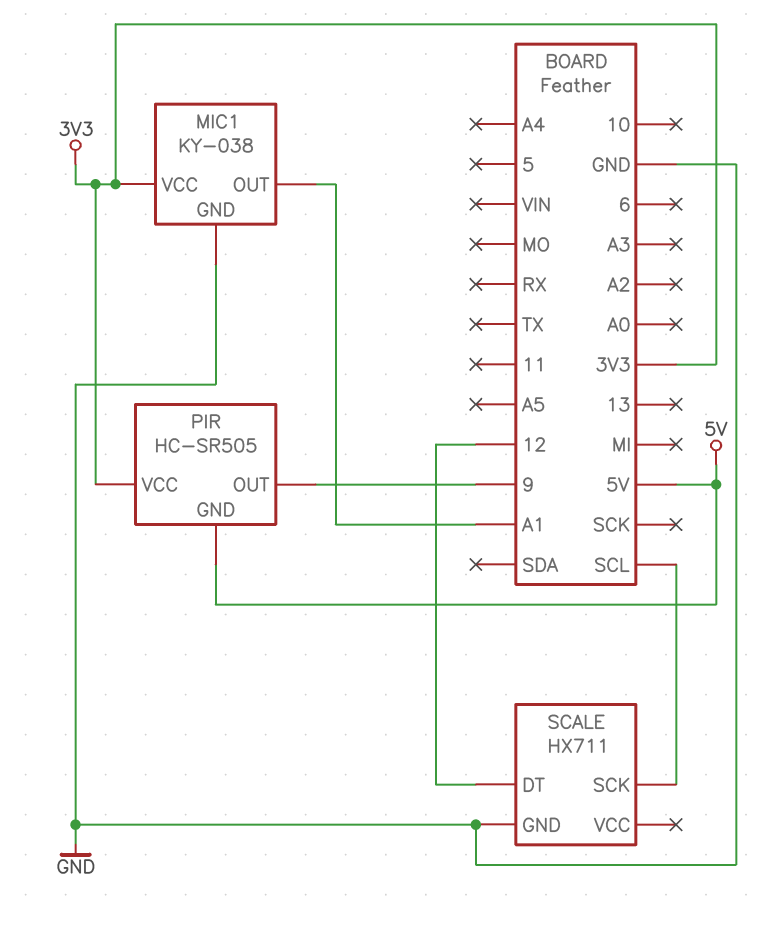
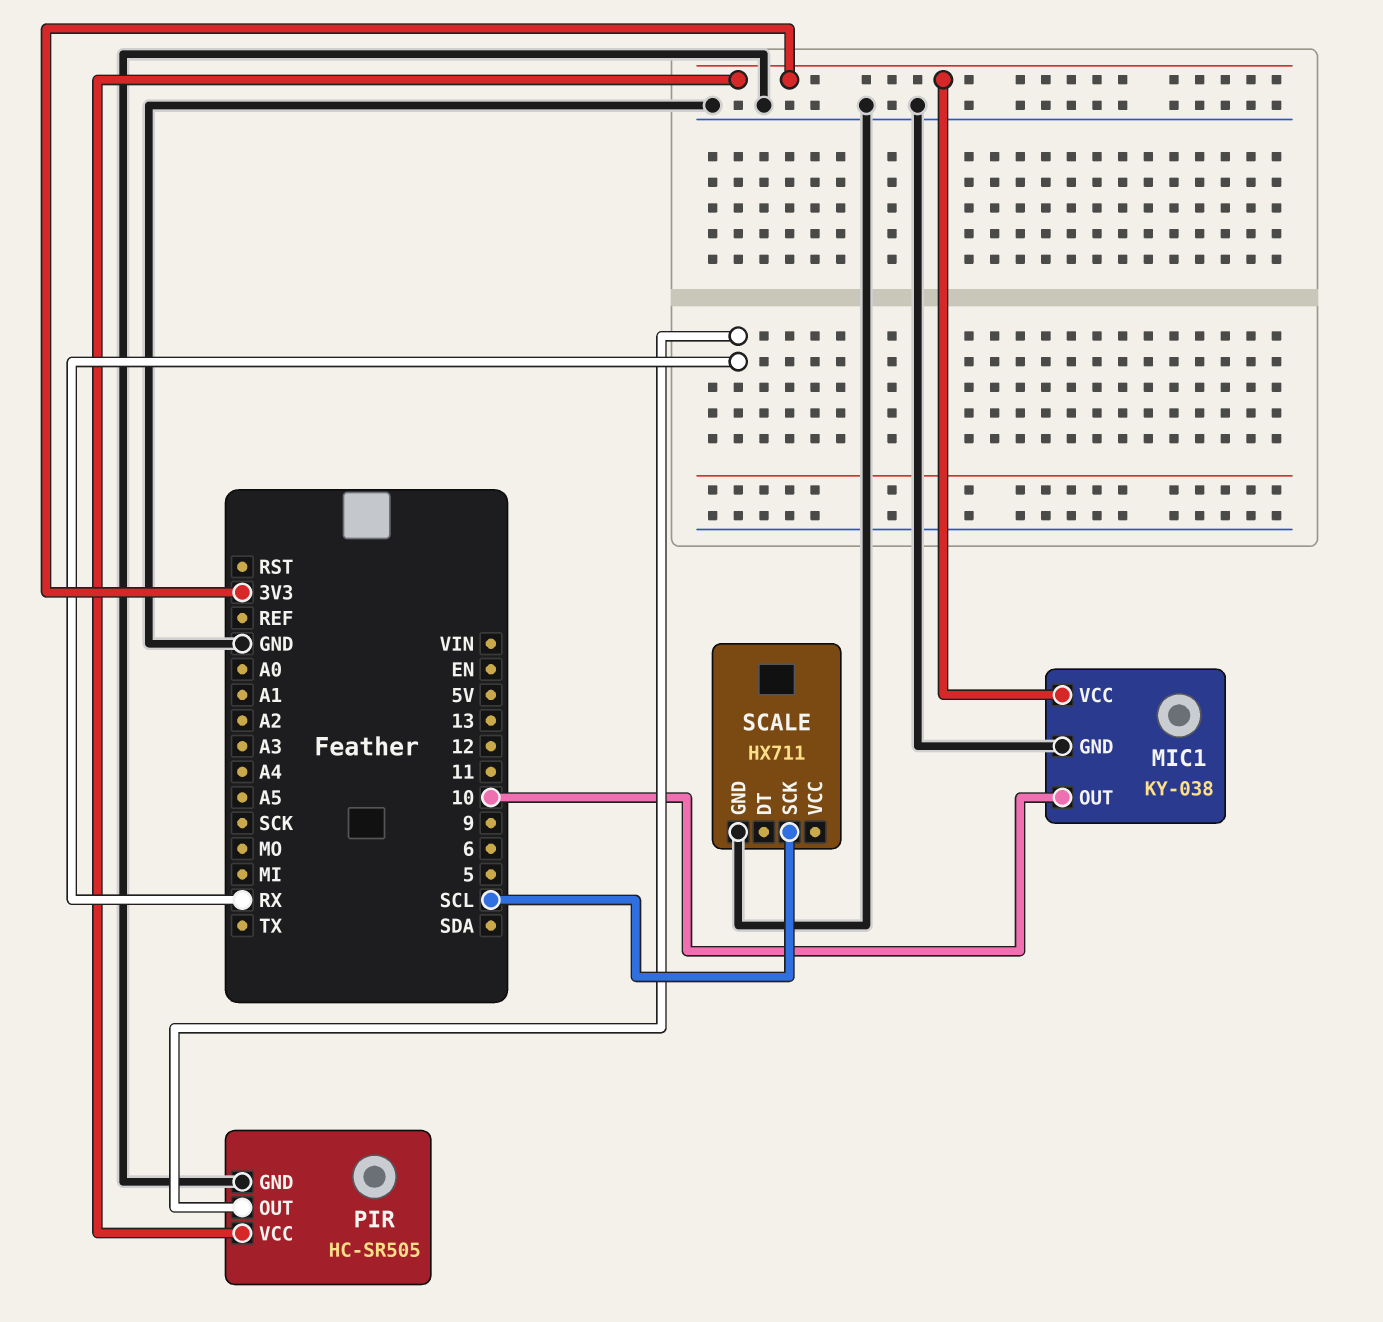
MIC1 pin OUT: A1 -> 10
PIR pin GND: 5V -> GND
PIR pin OUT: 9 -> RX
SCALE pin DT: 12 -> none

